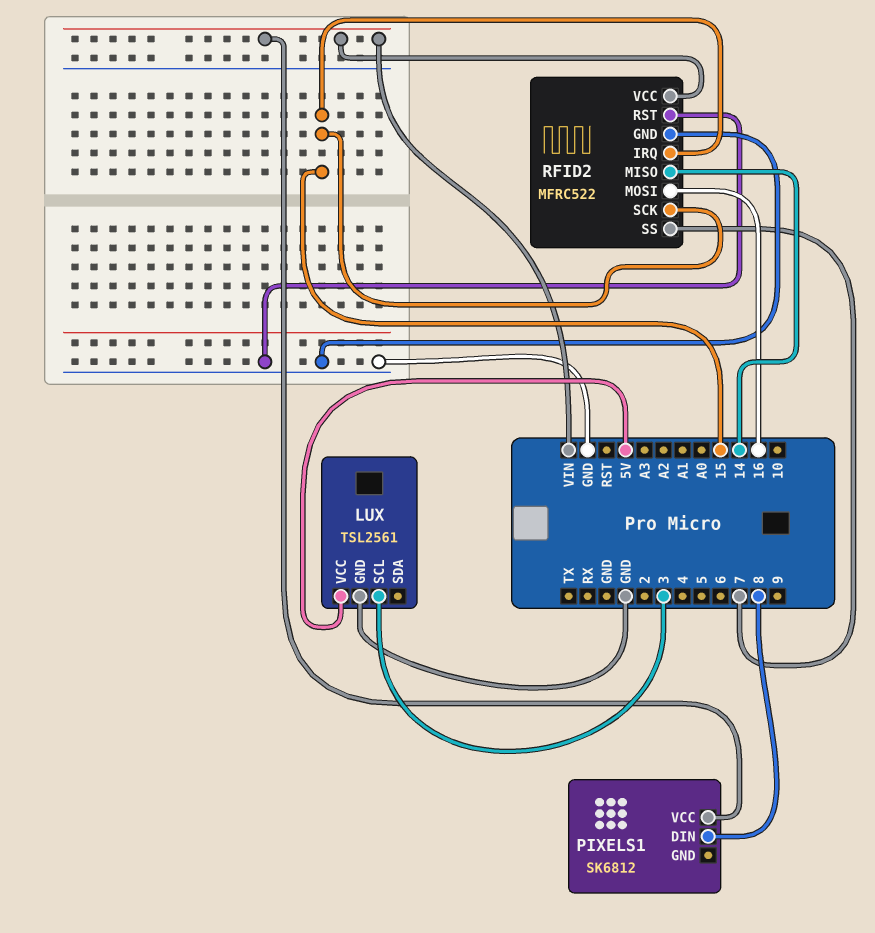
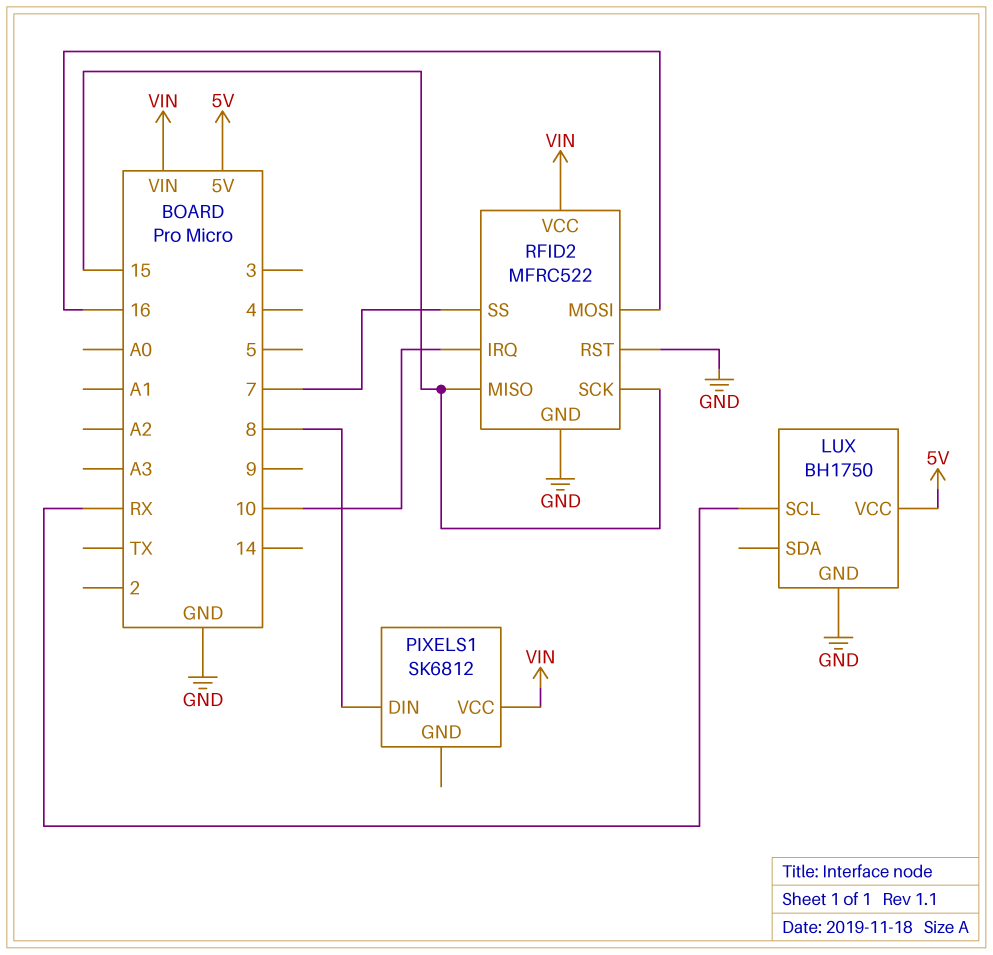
LUX: TSL2561 -> BH1750
LUX pin SCL: 3 -> RX
RFID2 pin IRQ: 15 -> 10
RFID2 pin MISO: 14 -> 15

